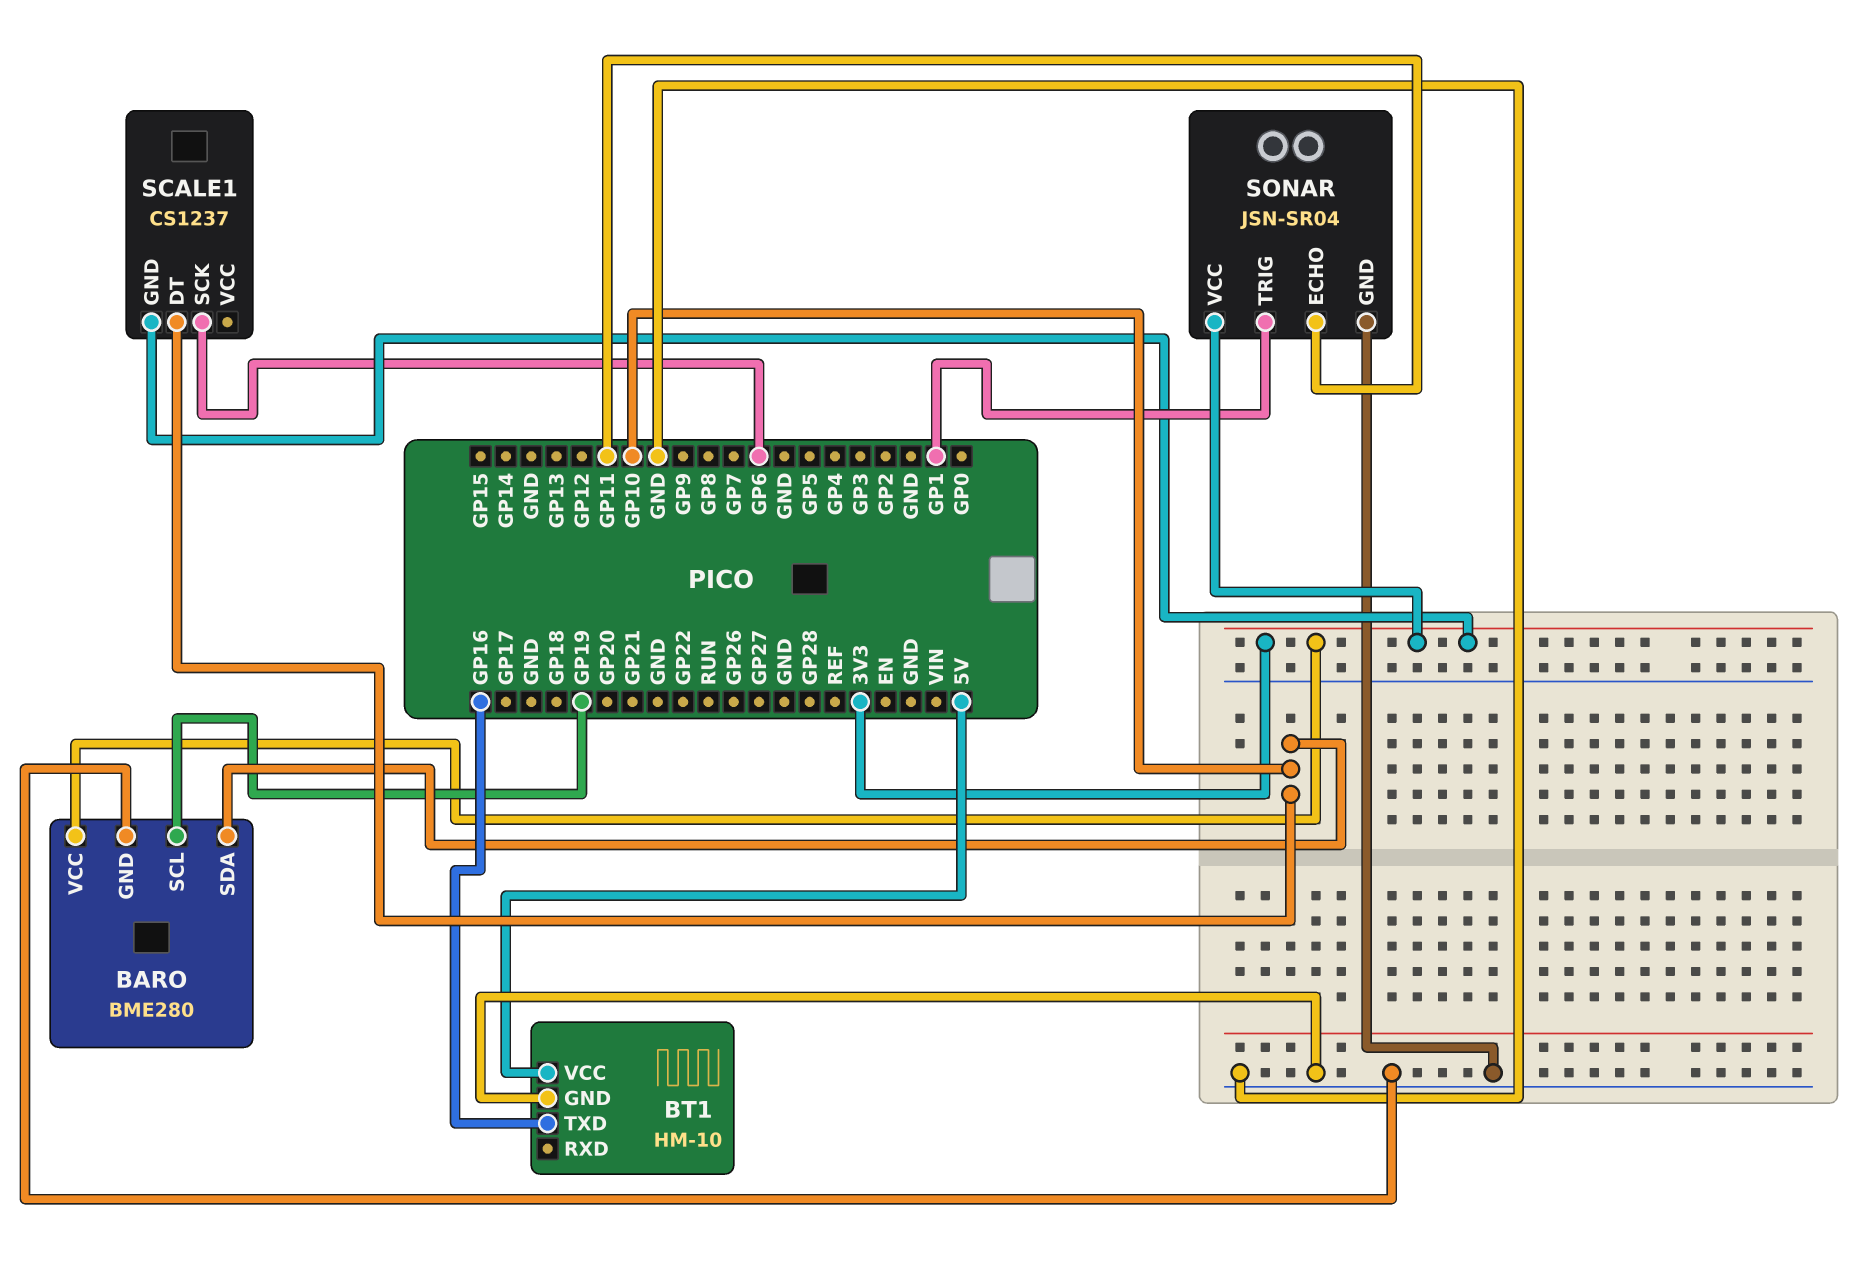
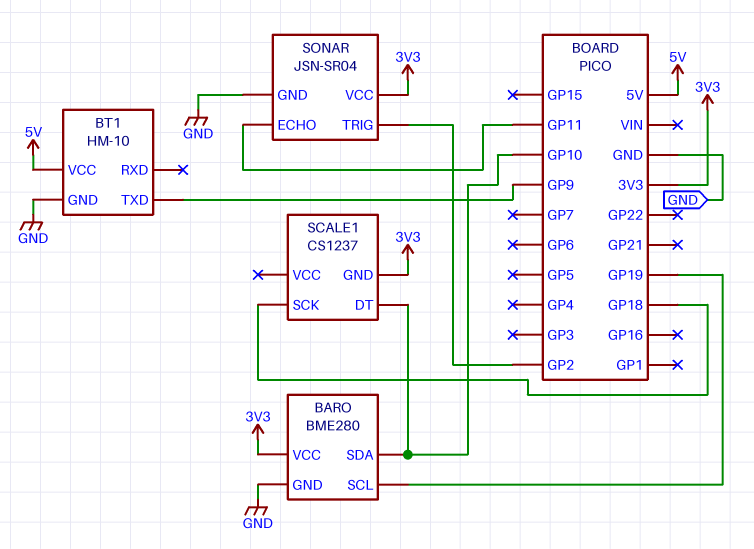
BT1 pin TXD: GP16 -> GP9
SCALE1 pin SCK: GP6 -> GP18
SONAR pin TRIG: GP1 -> GP2

